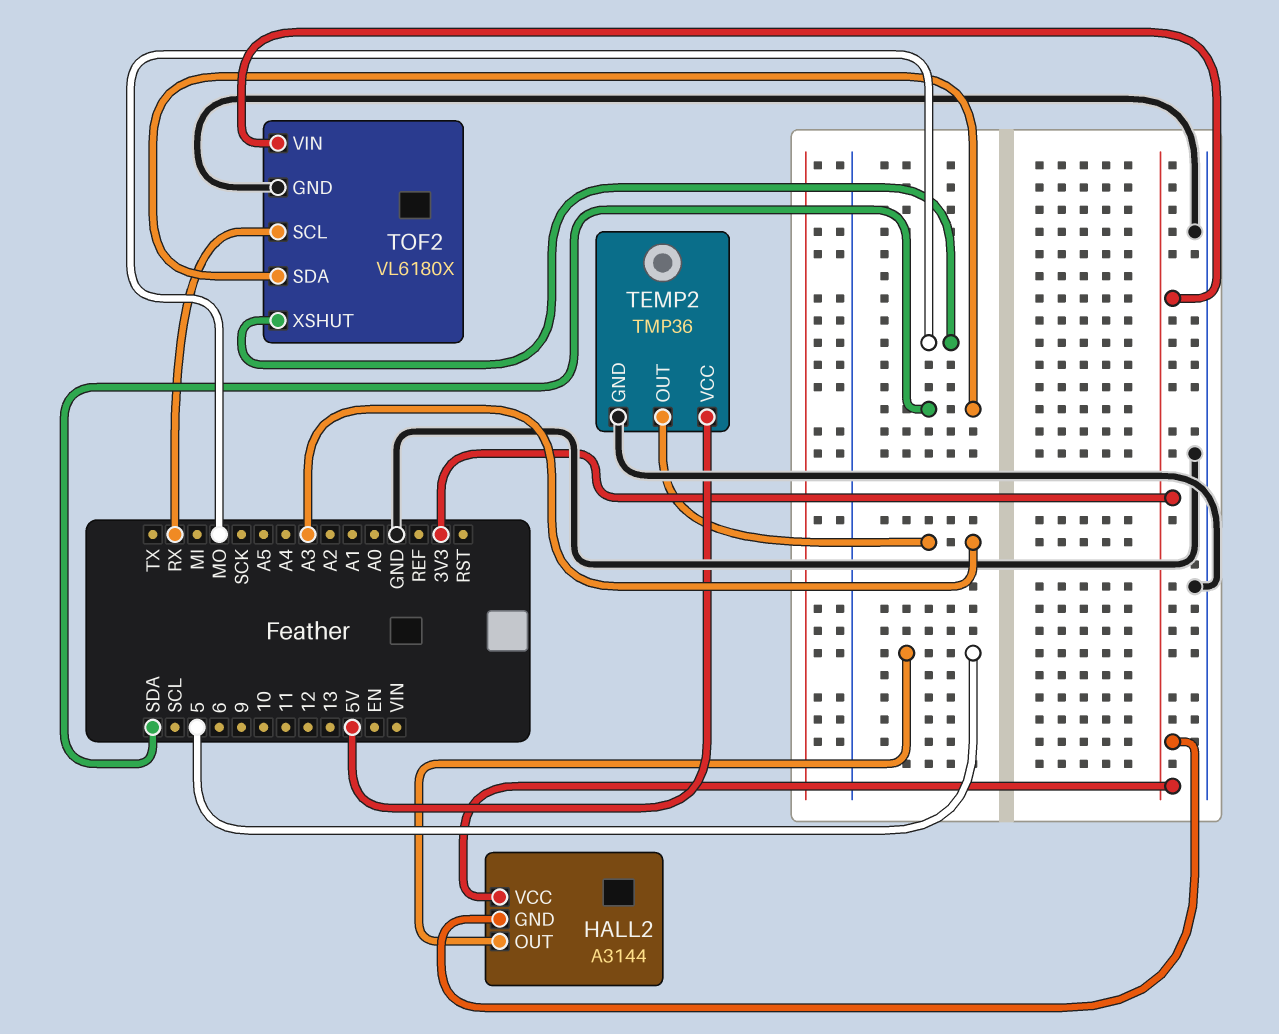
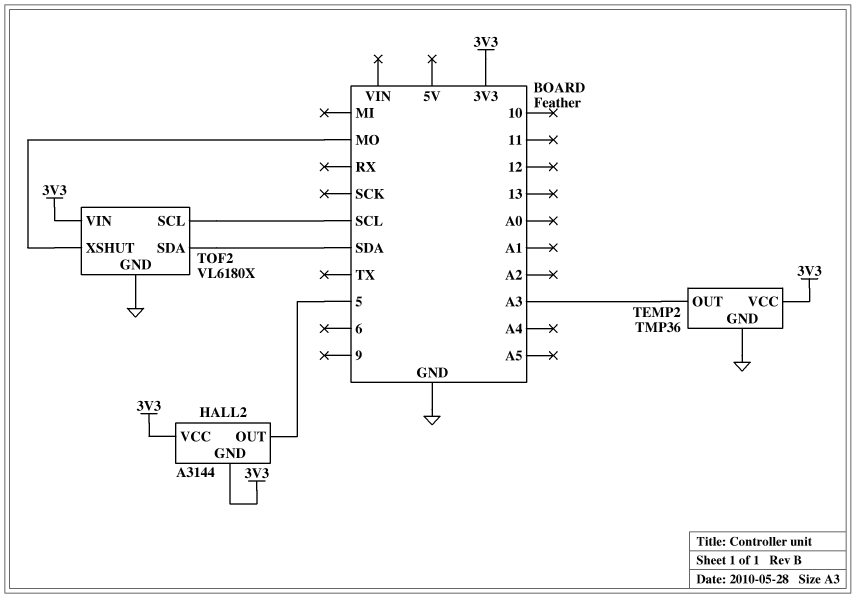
TEMP2 pin VCC: 5V -> 3V3
TOF2 pin SCL: RX -> SCL

